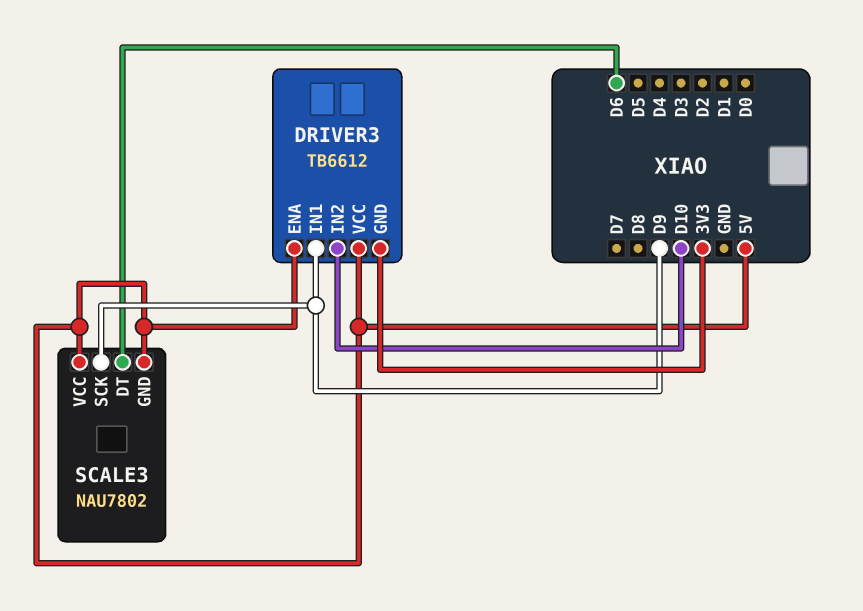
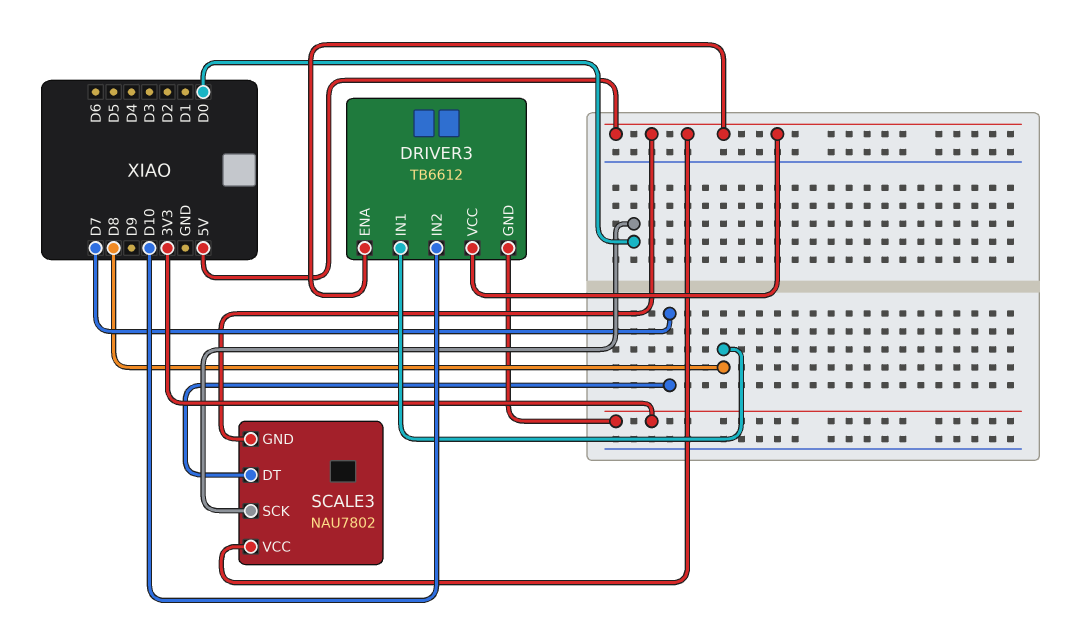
DRIVER3 pin IN1: D9 -> D8
SCALE3 pin DT: D6 -> D7
SCALE3 pin SCK: D9 -> D0

